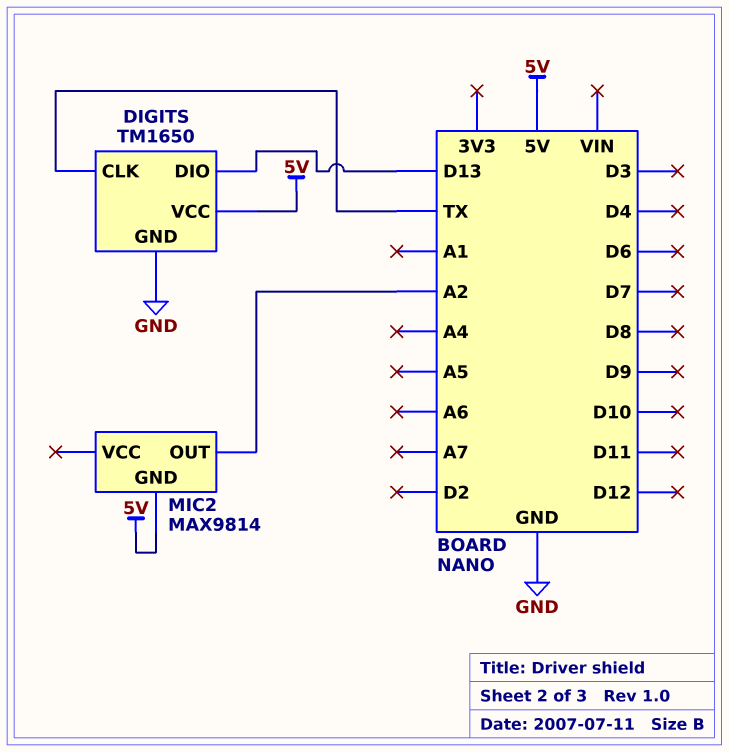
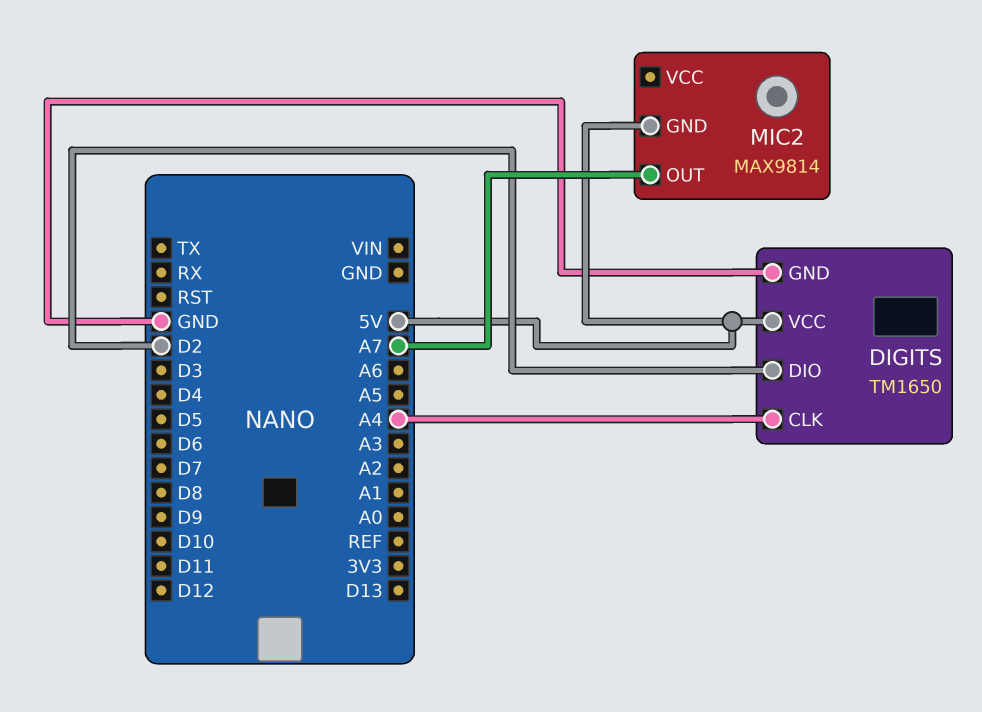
DIGITS pin CLK: TX -> A4
DIGITS pin DIO: D13 -> D2
MIC2 pin OUT: A2 -> A7

